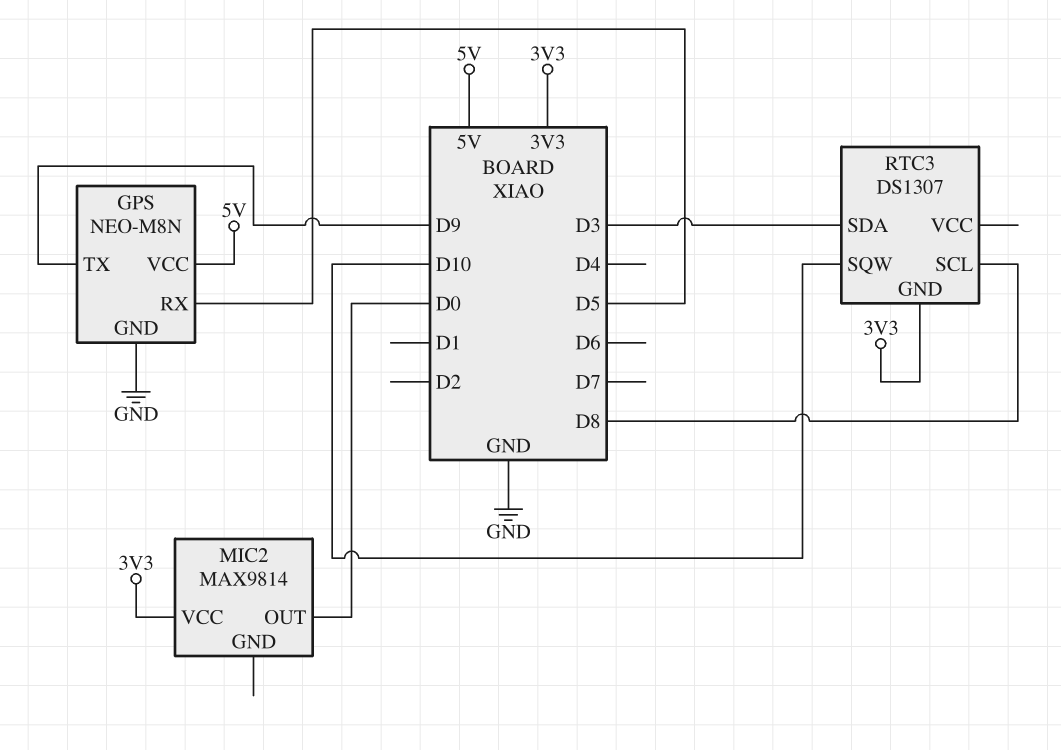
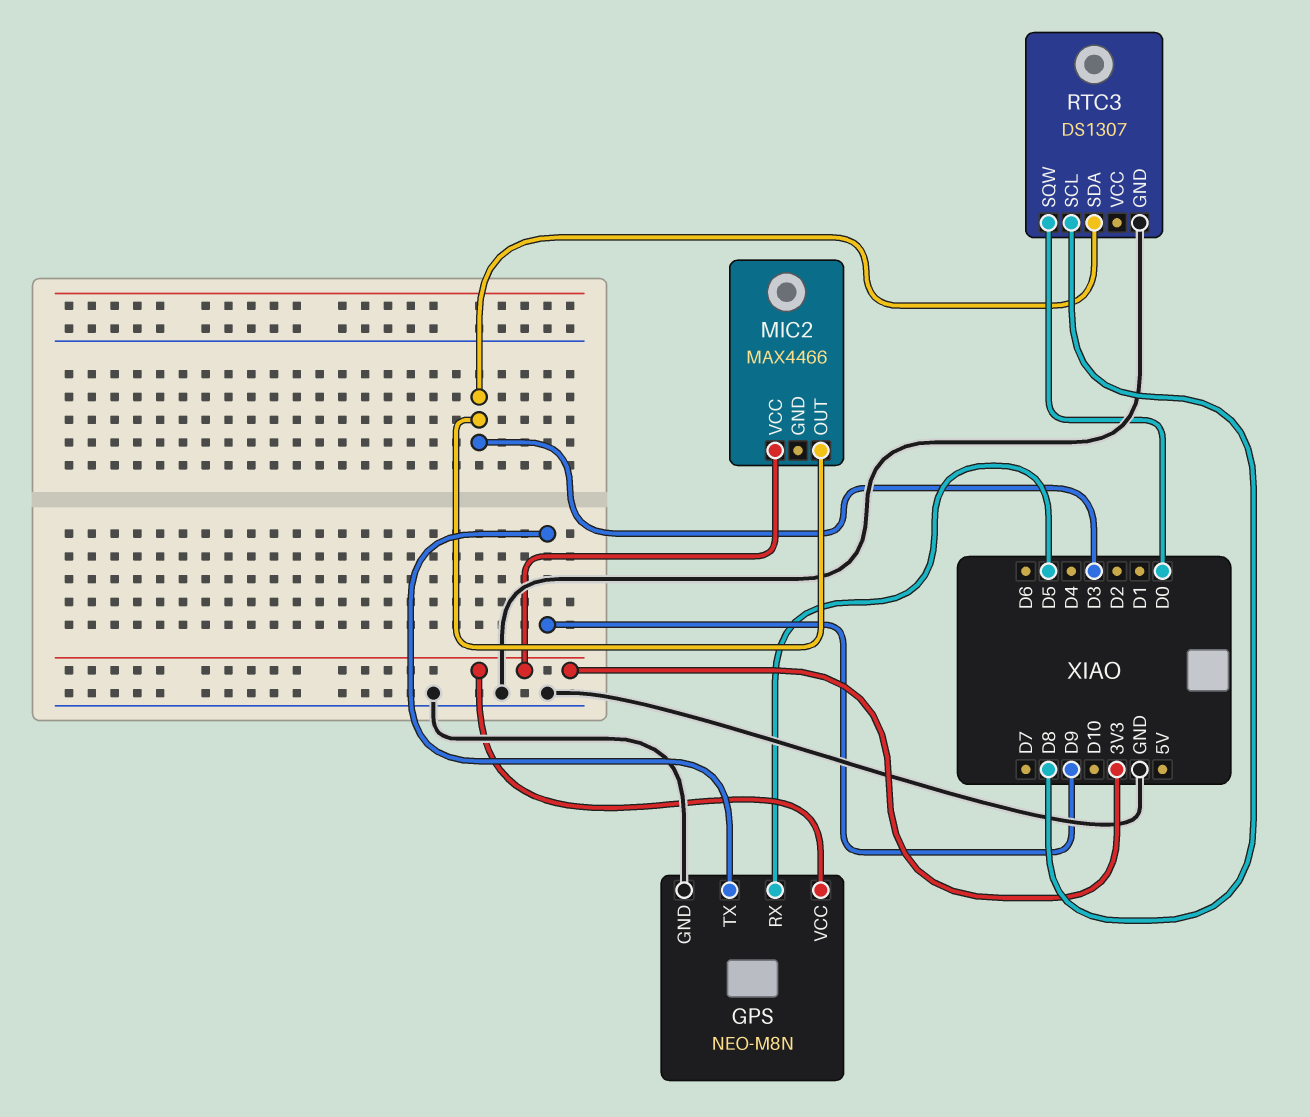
GPS pin VCC: 5V -> 3V3
MIC2: MAX9814 -> MAX4466
MIC2 pin OUT: D0 -> D3
RTC3 pin GND: 3V3 -> GND
RTC3 pin SQW: D10 -> D0

